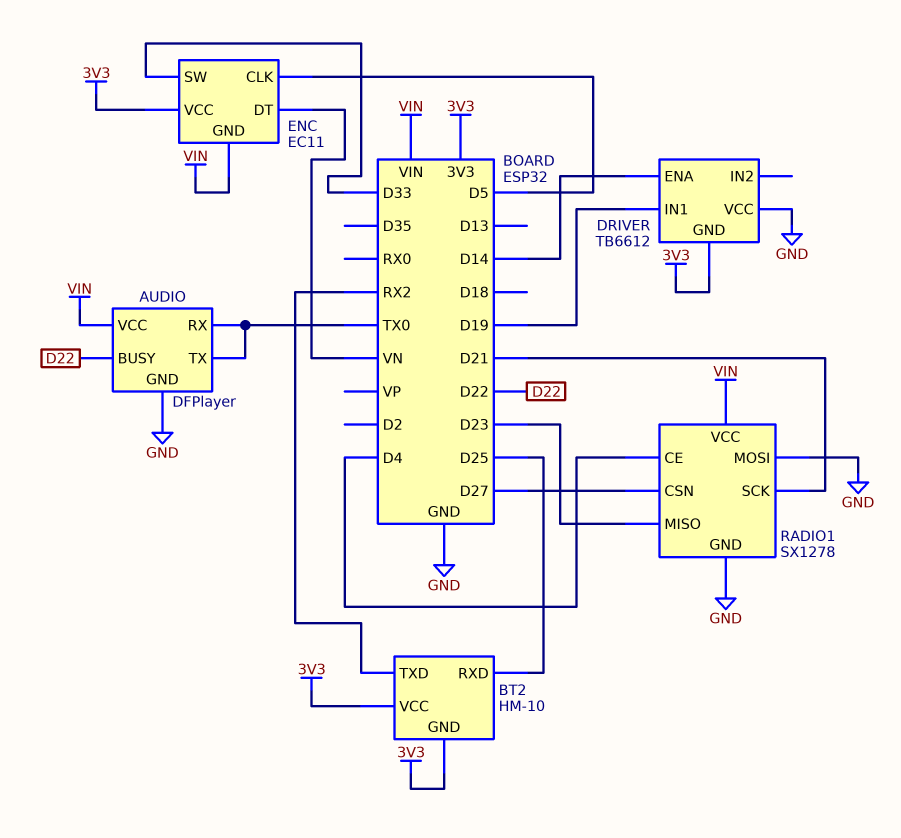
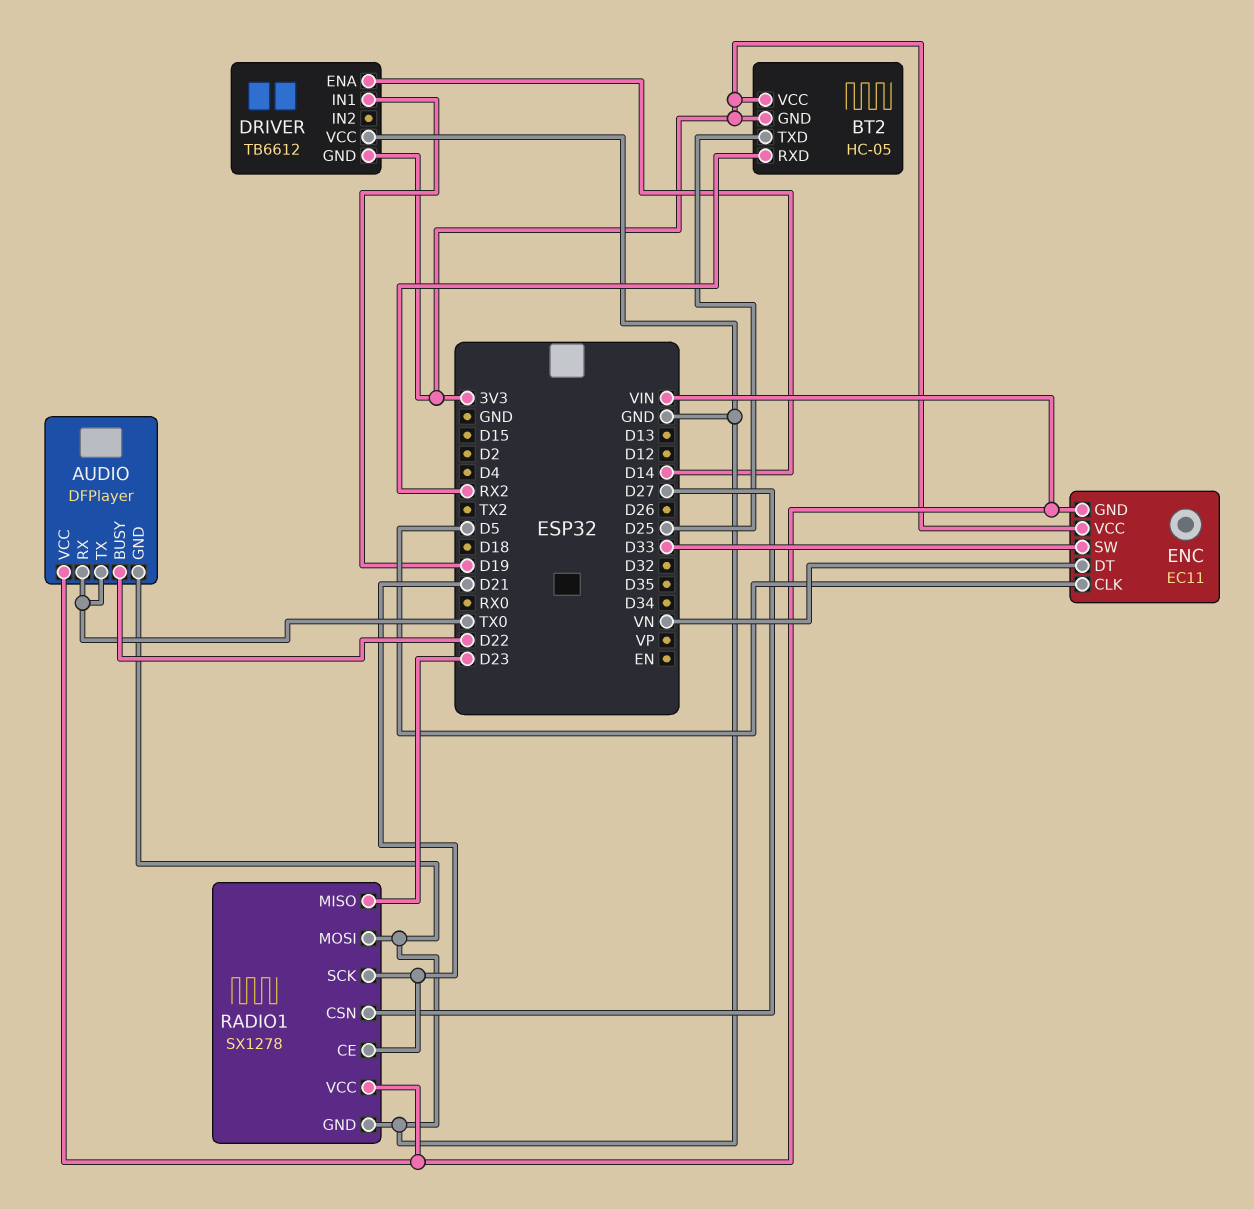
BT2: HM-10 -> HC-05
BT2 pin RXD: D25 -> RX2
BT2 pin TXD: RX2 -> D25
RADIO1 pin CE: D4 -> D21

